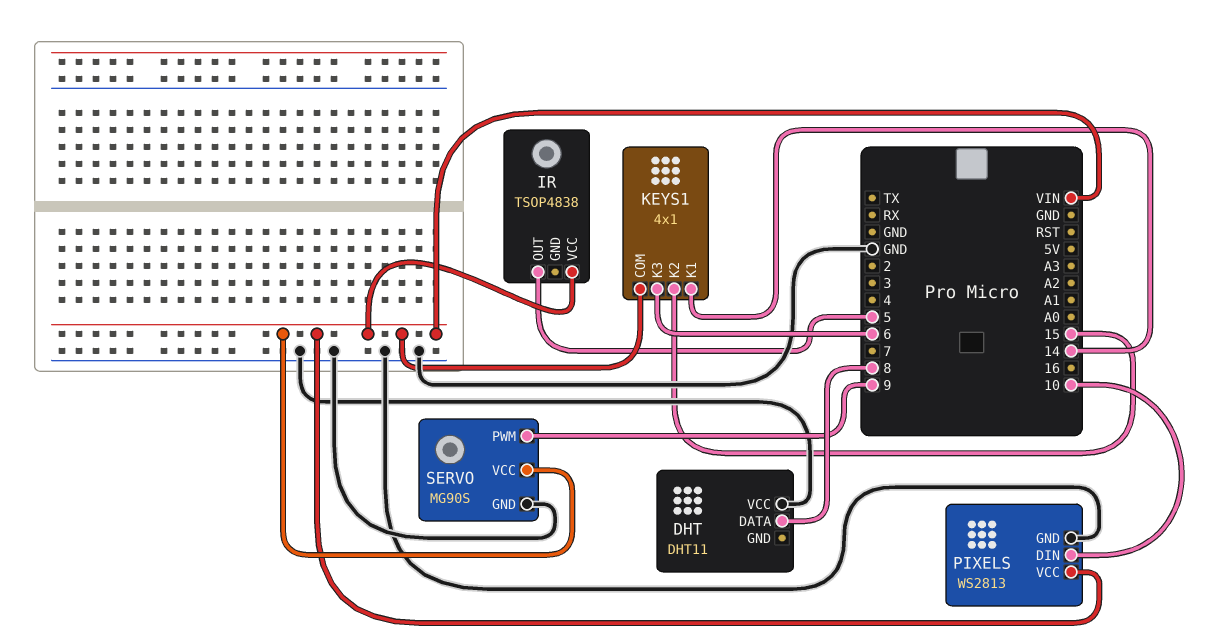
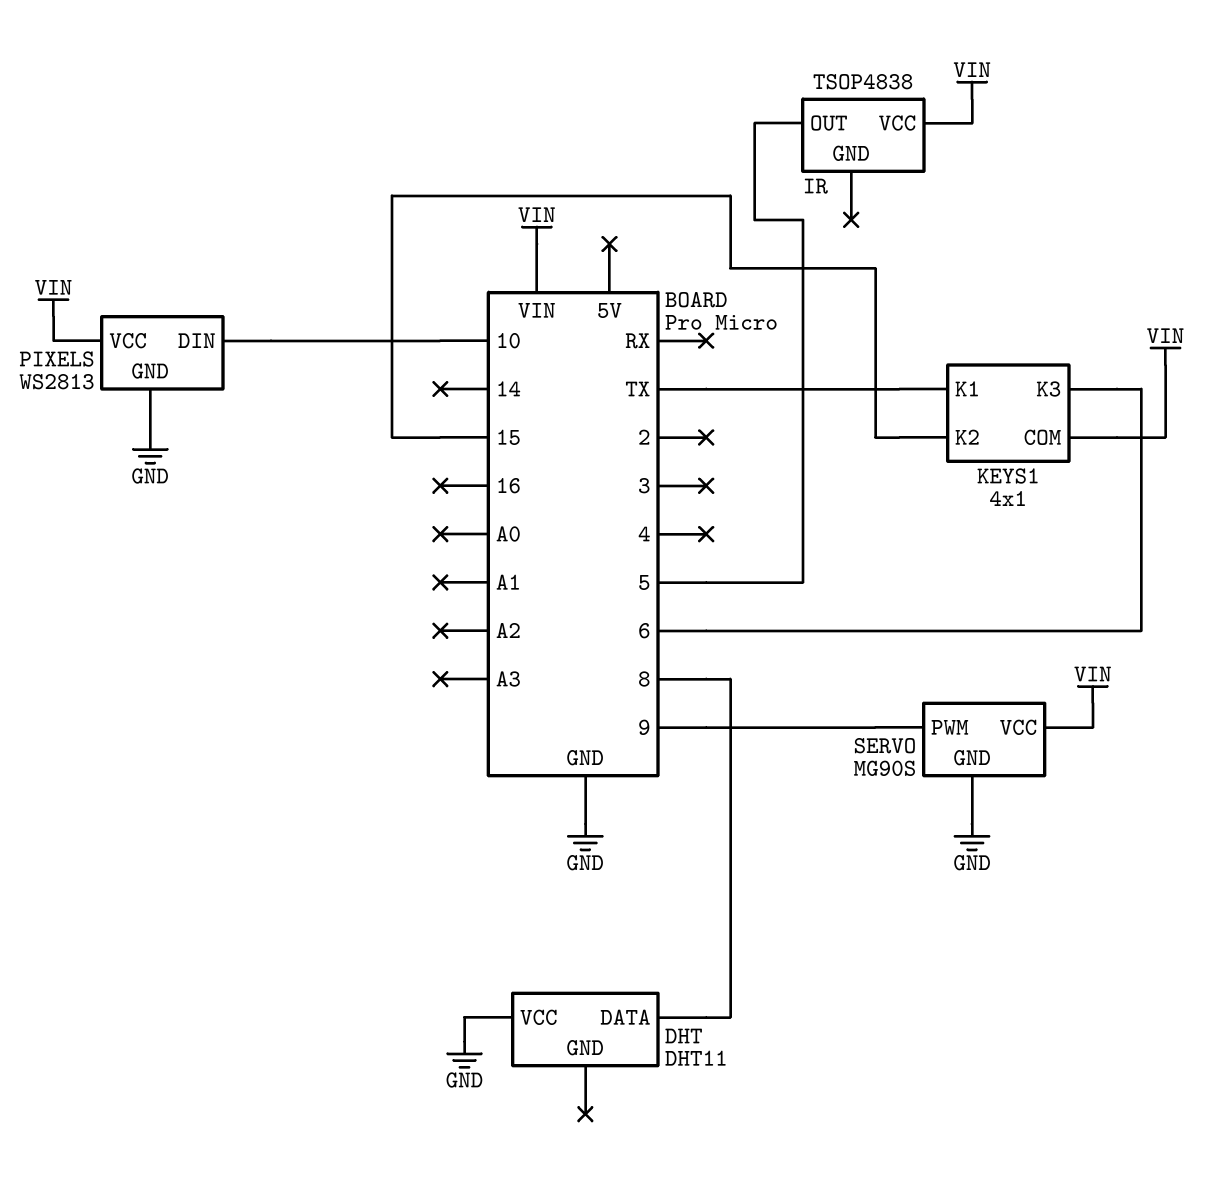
KEYS1 pin K1: 14 -> TX

